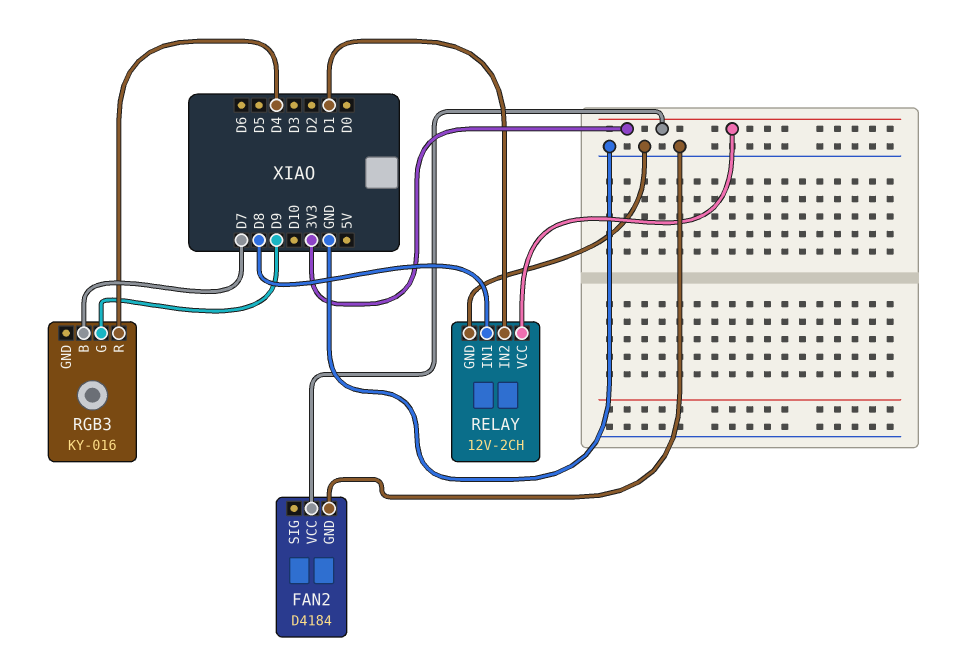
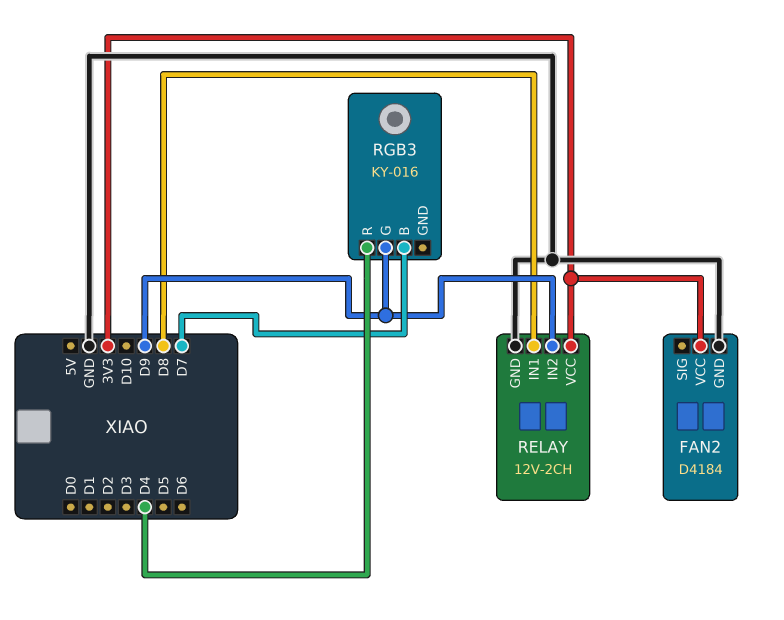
RELAY pin IN2: D1 -> D9

